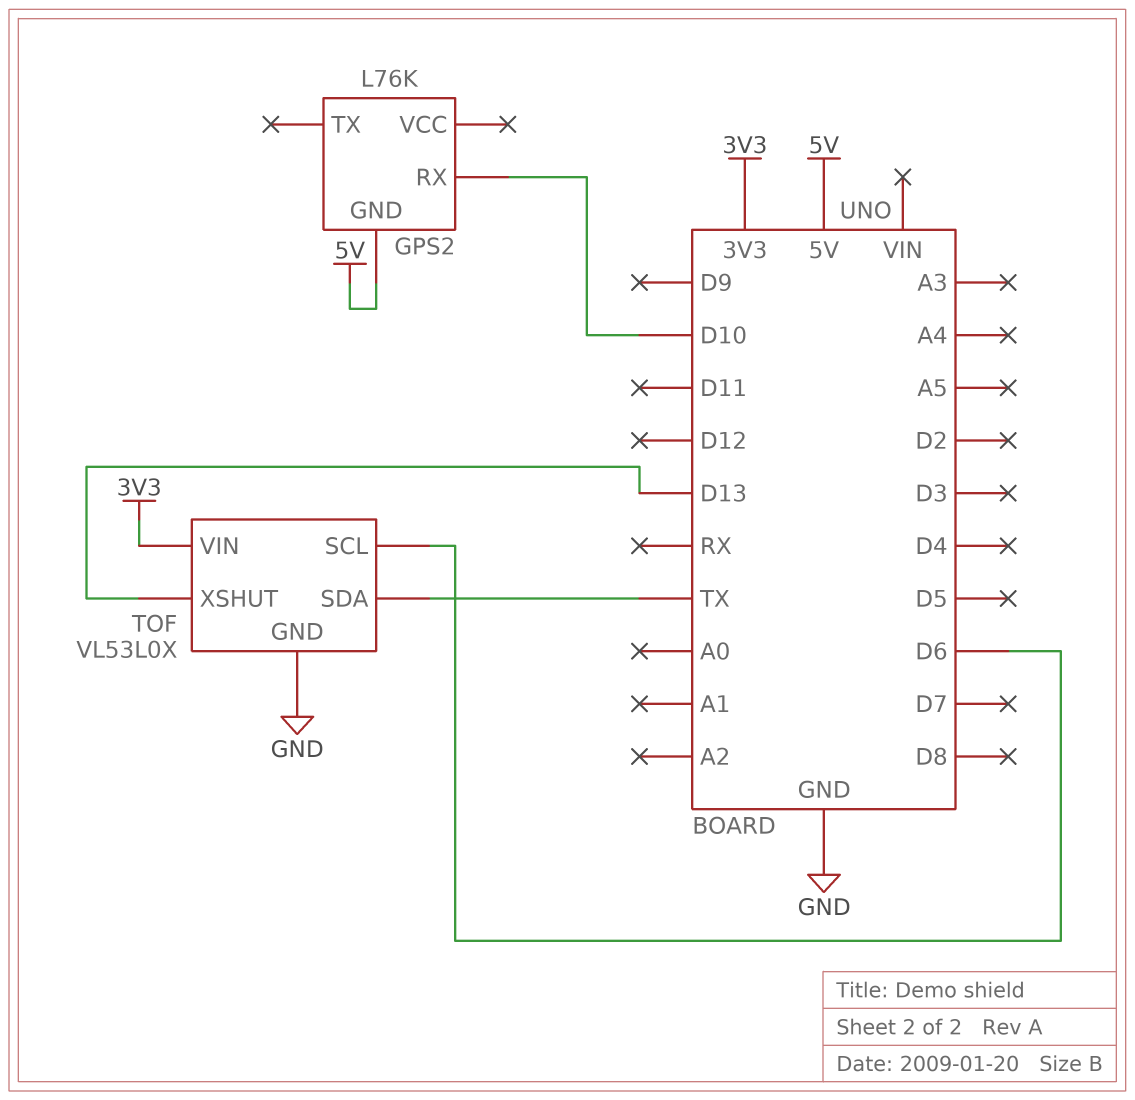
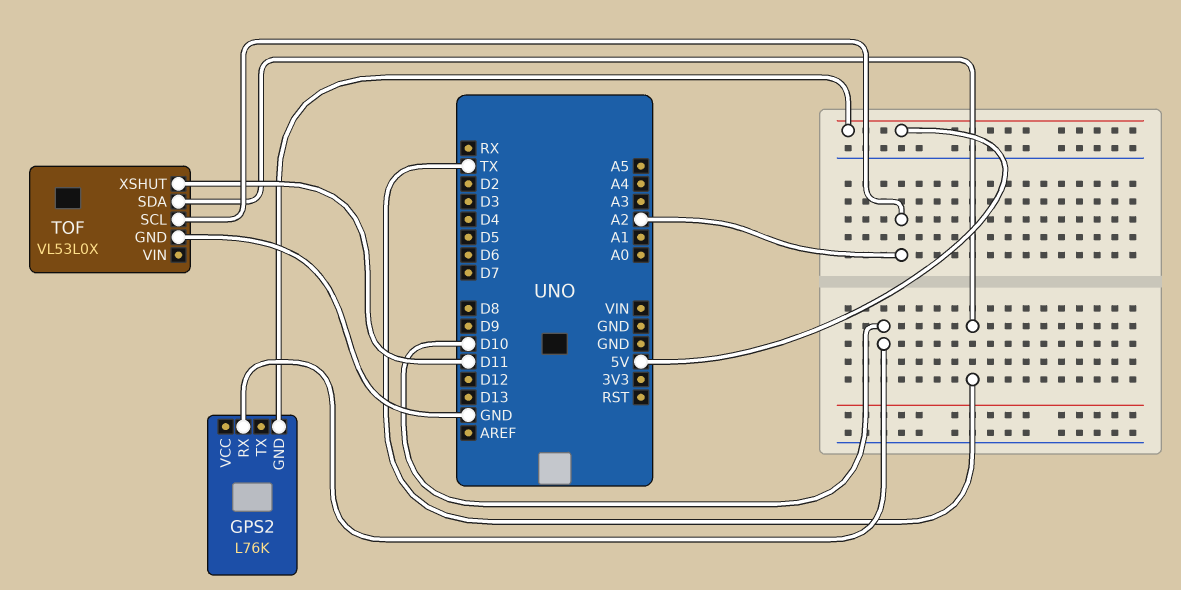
TOF pin SCL: D6 -> A2
TOF pin VIN: 3V3 -> none
TOF pin XSHUT: D13 -> D11

